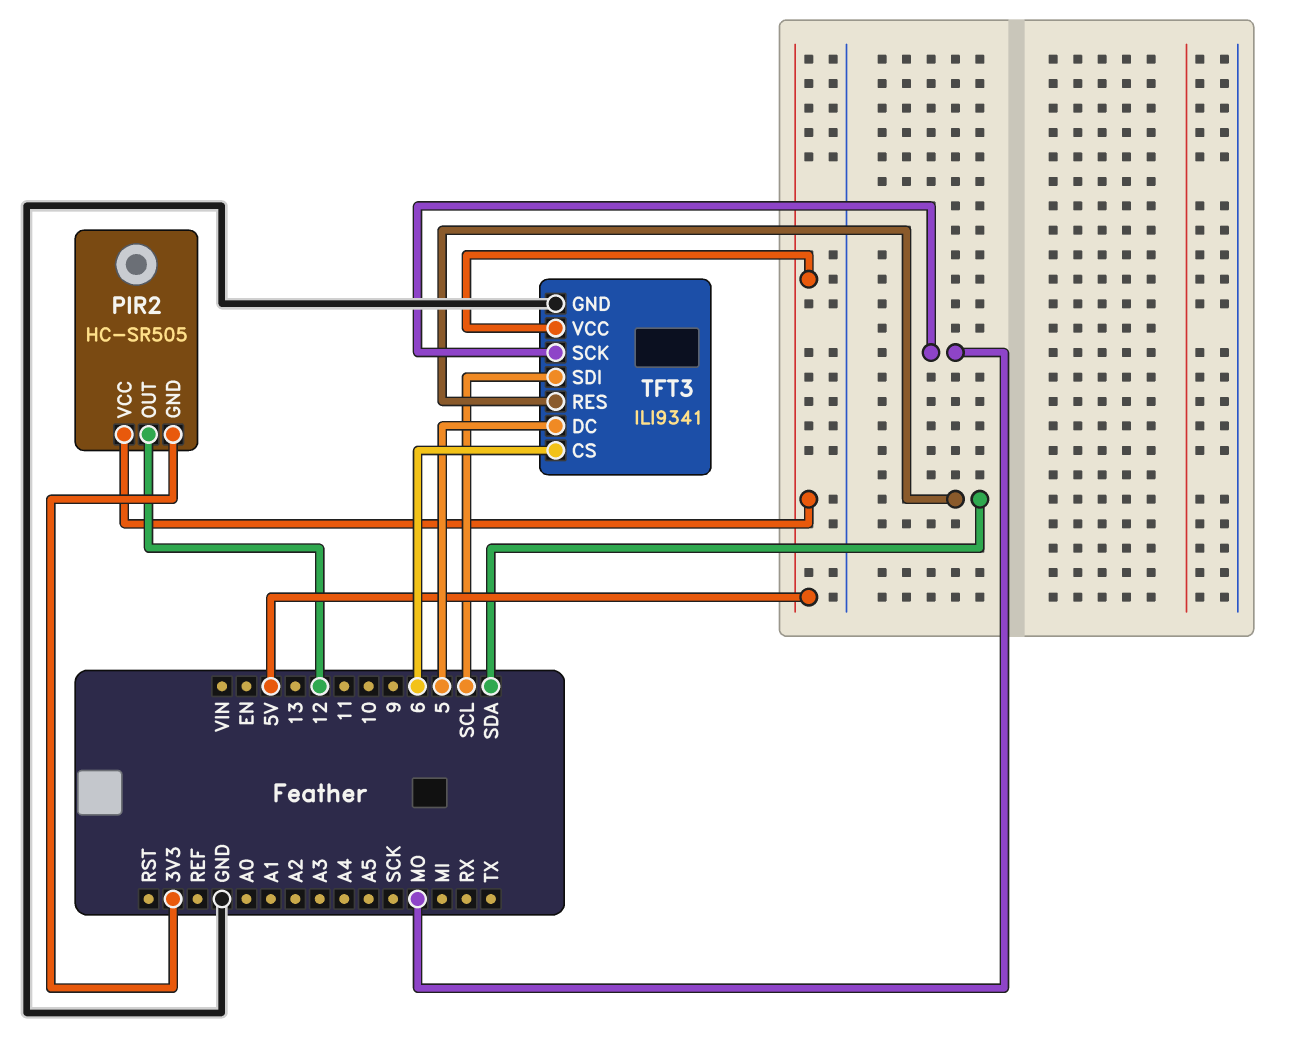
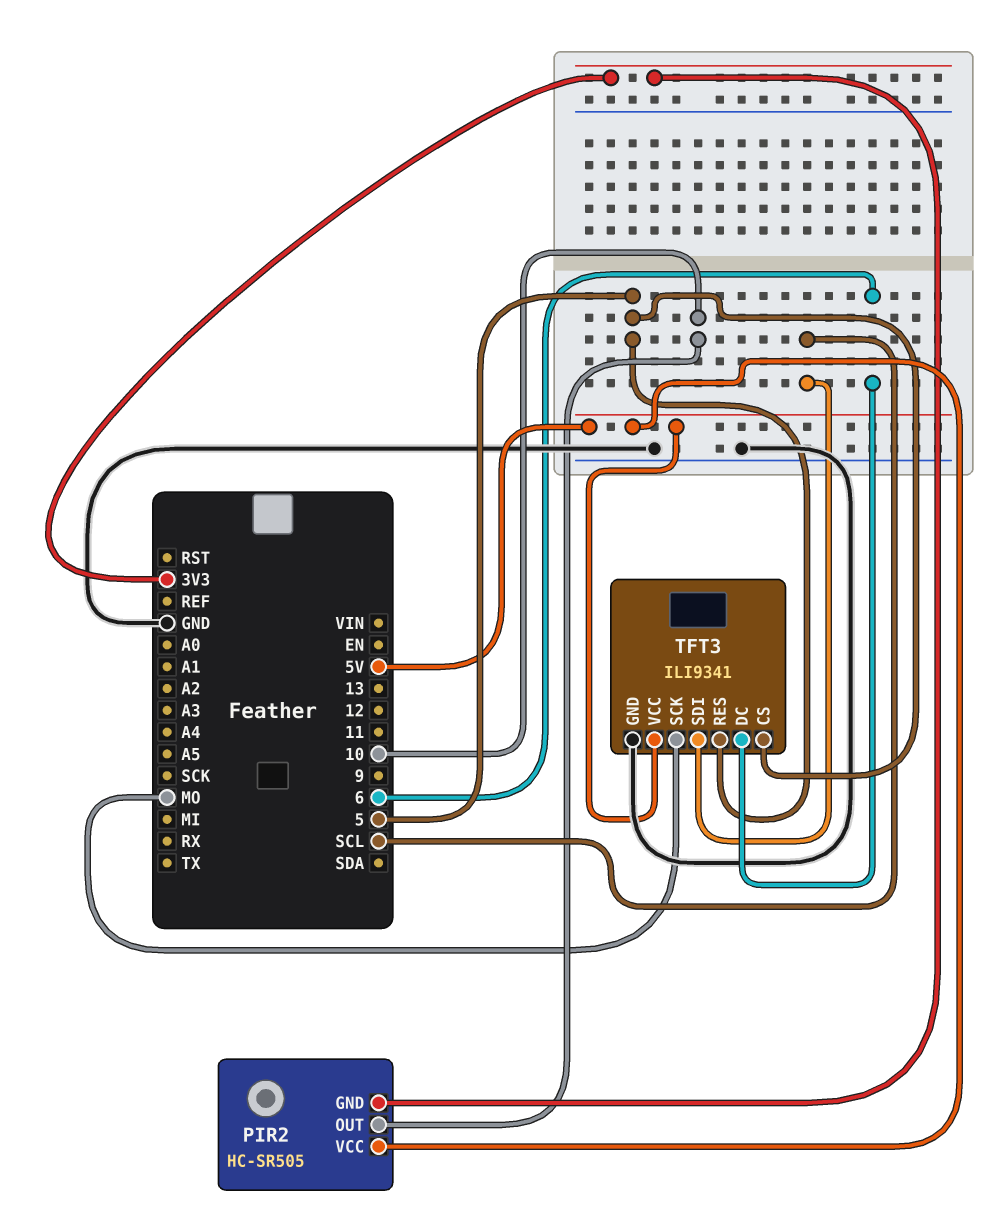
PIR2 pin OUT: 12 -> 10
TFT3 pin CS: 6 -> 5
TFT3 pin DC: 5 -> 6
TFT3 pin RES: SDA -> 5

